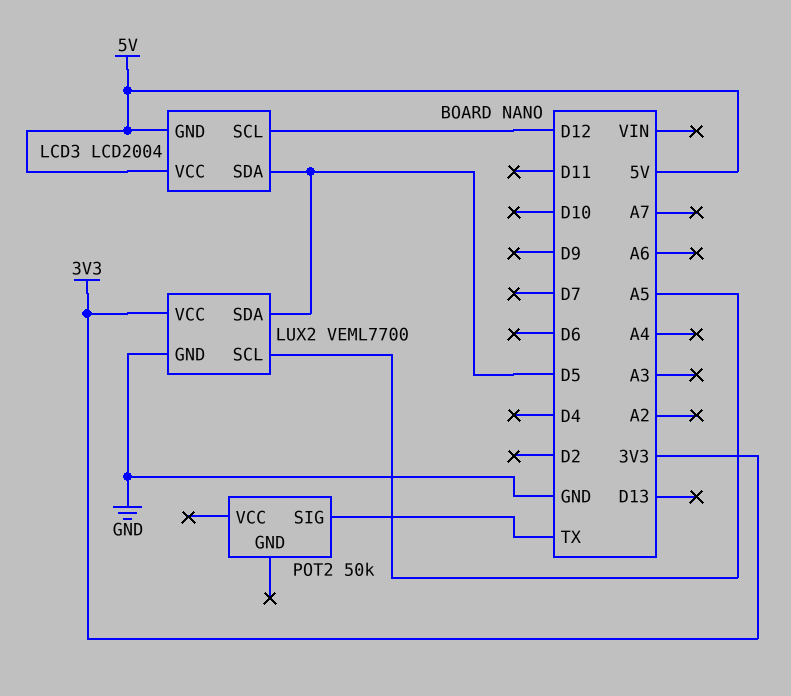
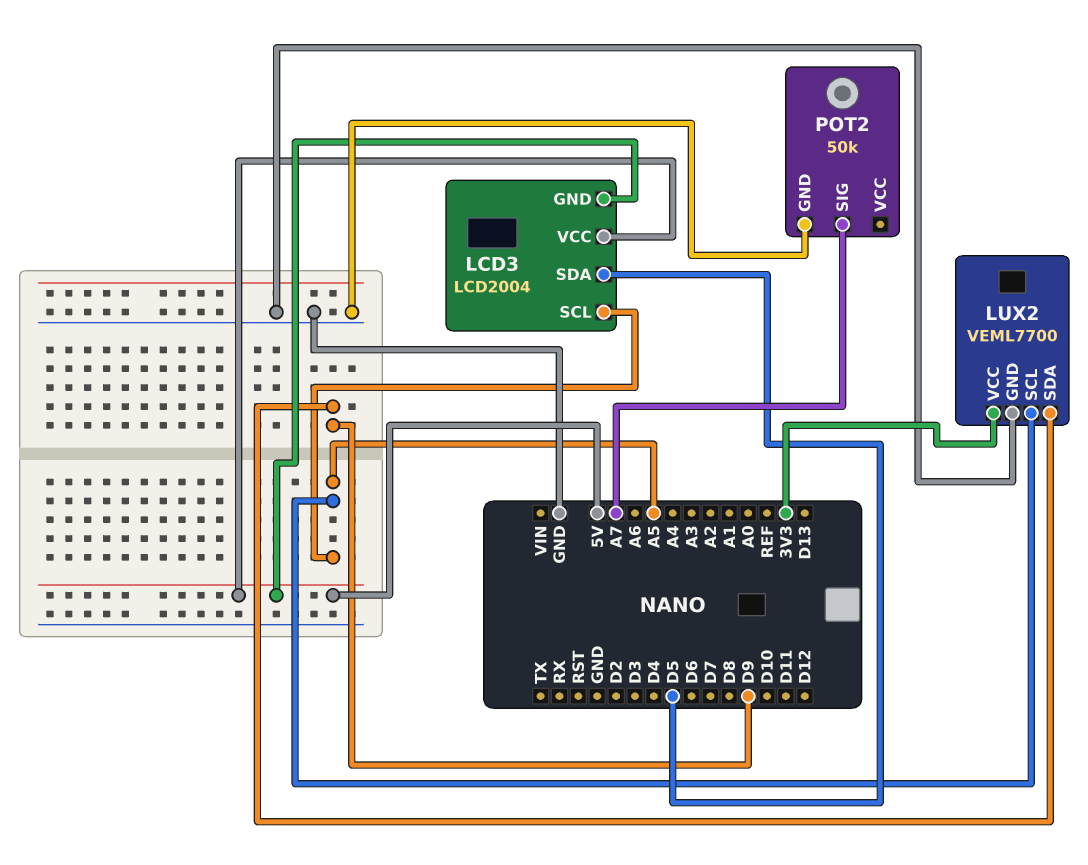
LCD3 pin SCL: D12 -> A5
LUX2 pin SDA: D5 -> D9
POT2 pin GND: none -> GND
POT2 pin SIG: TX -> A7

